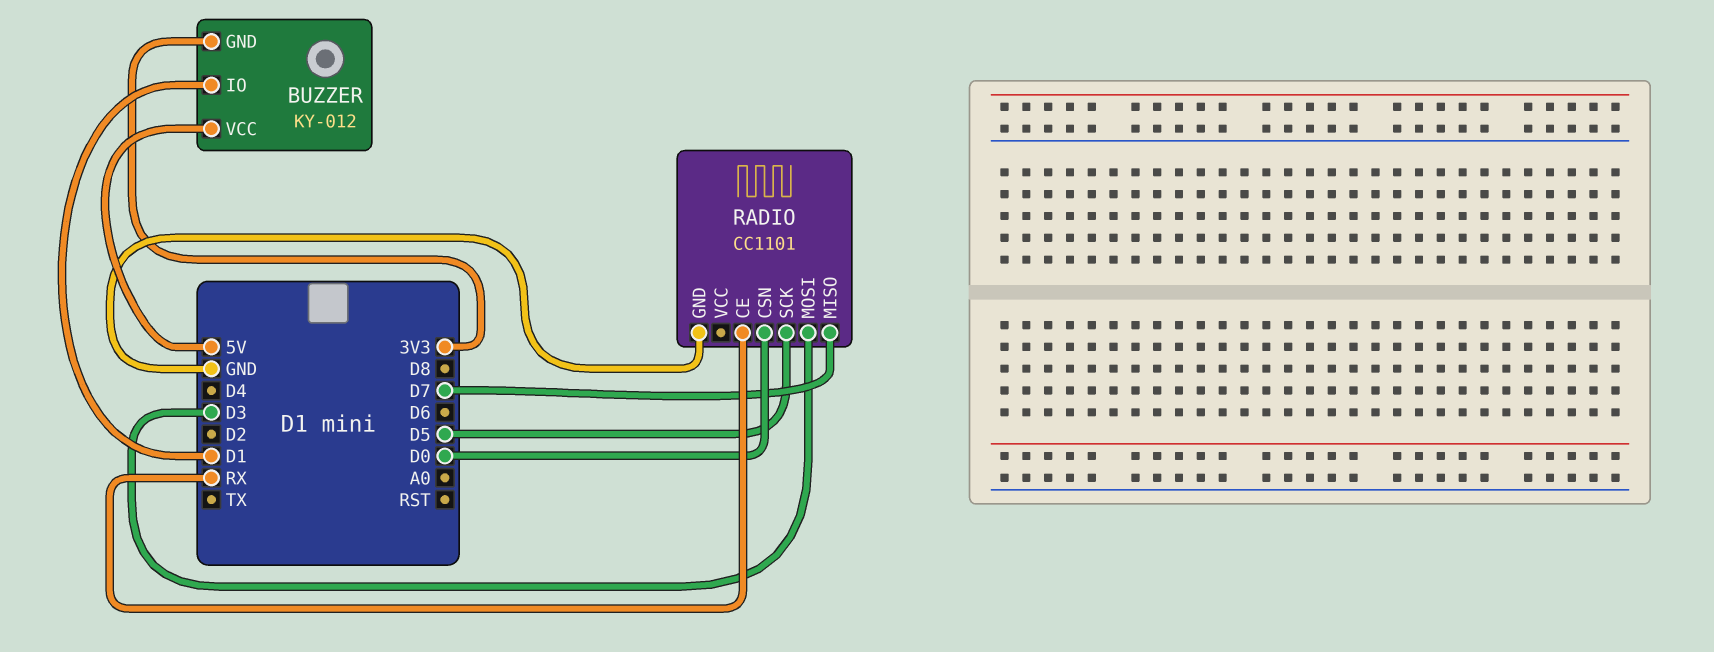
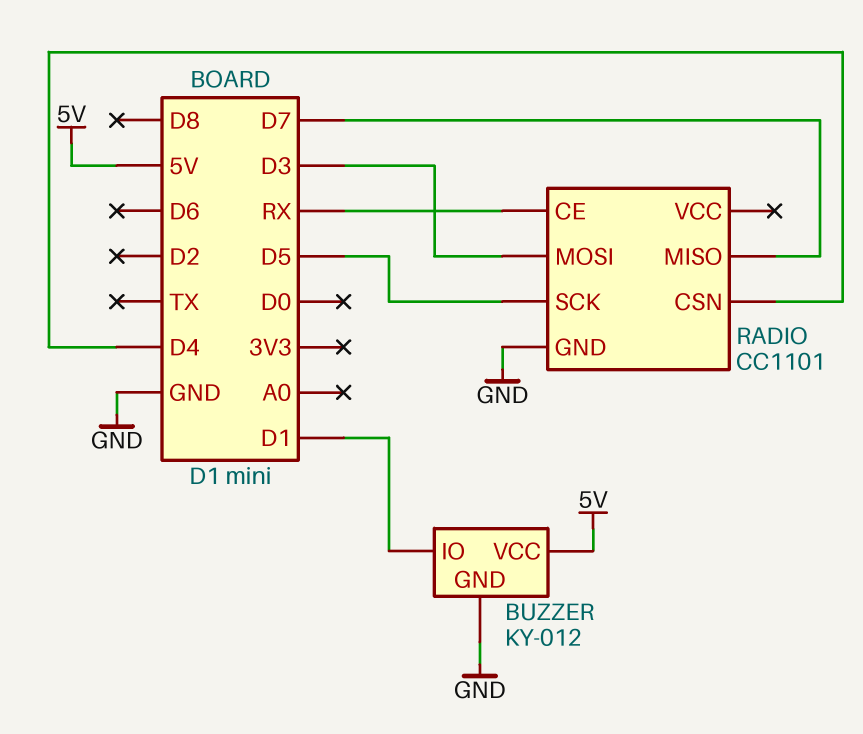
BUZZER pin GND: 3V3 -> GND
RADIO pin CSN: D0 -> D4

